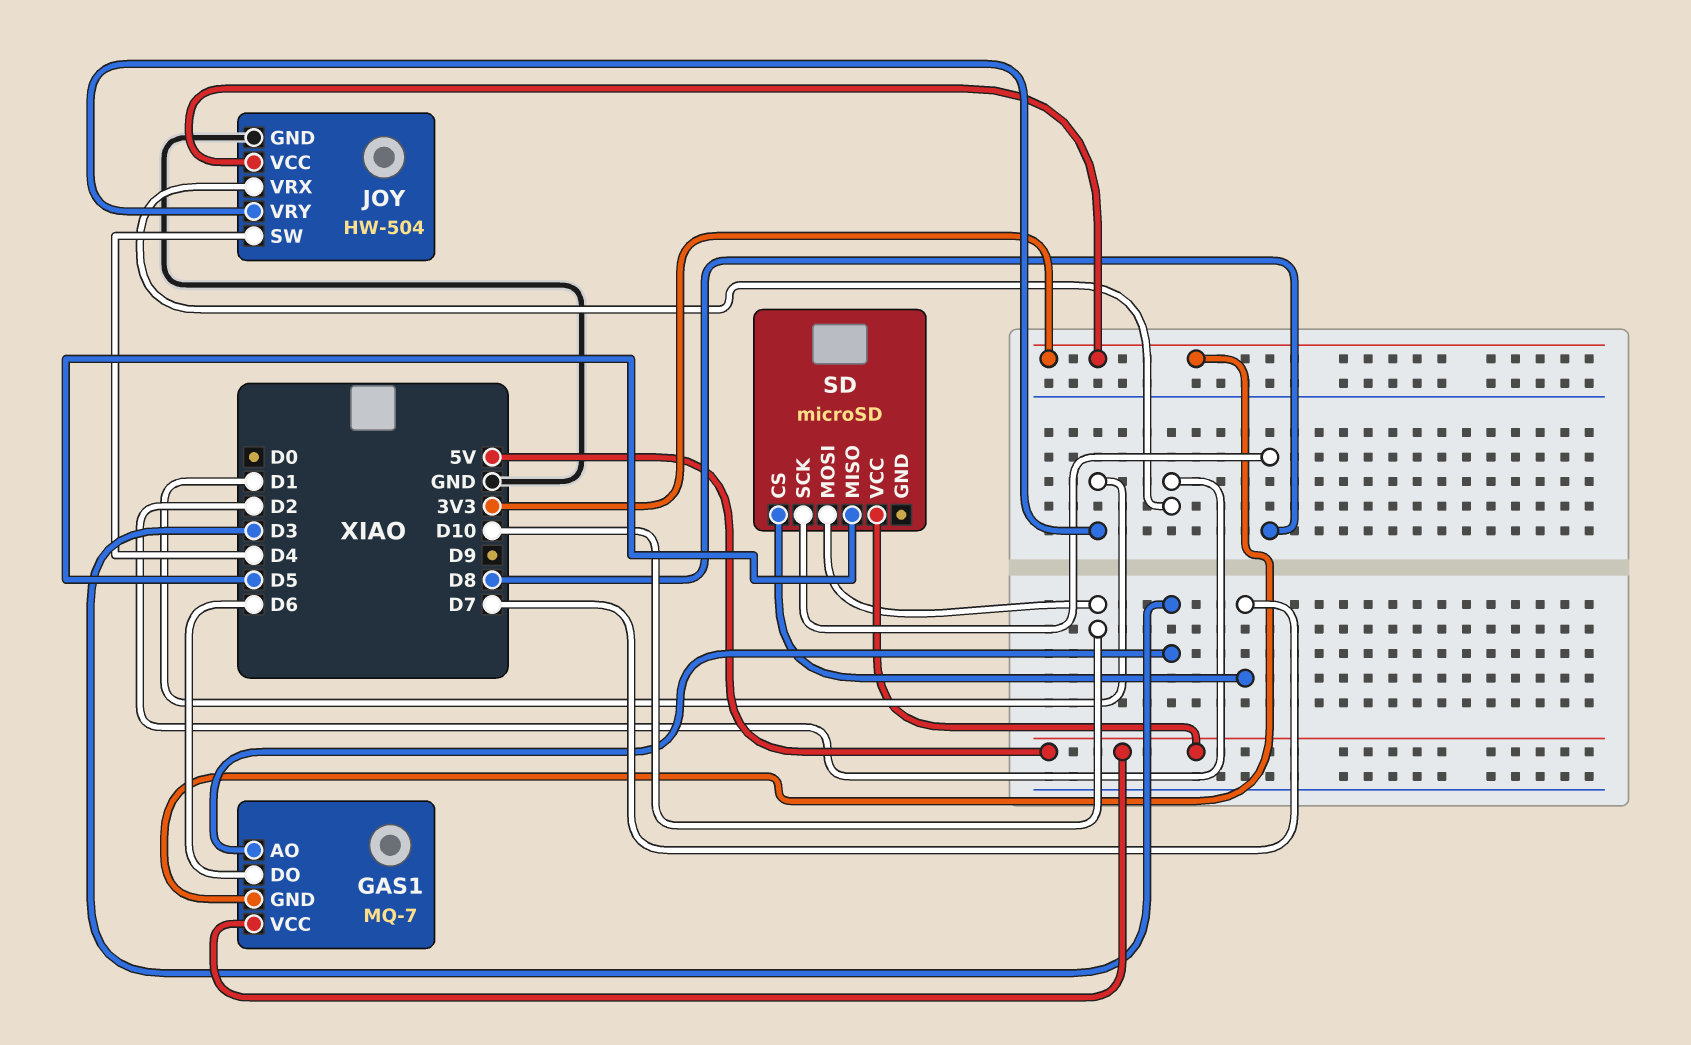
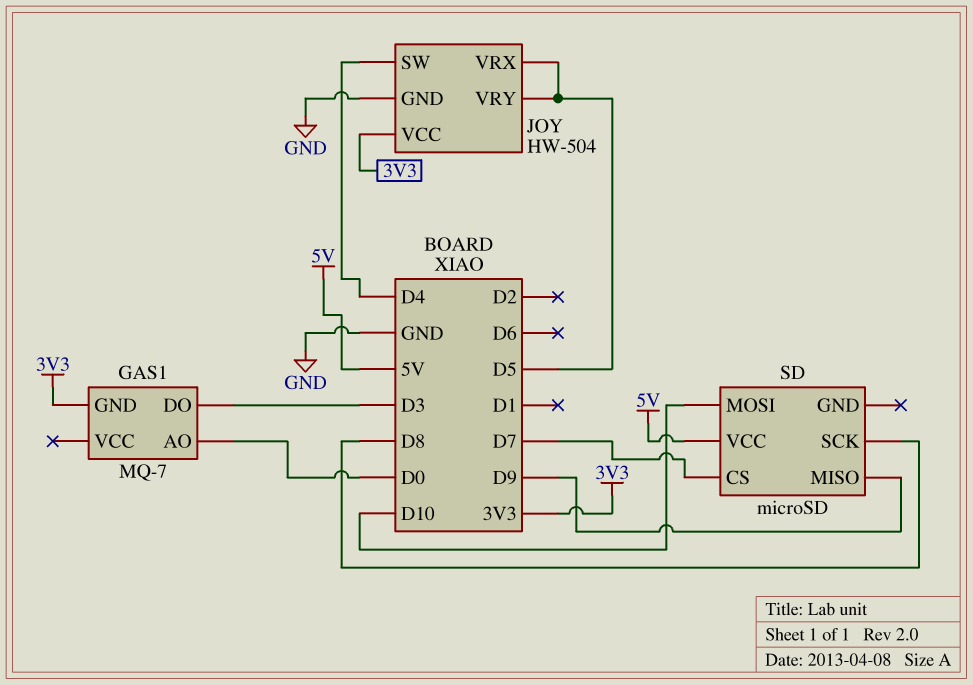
GAS1 pin AO: D3 -> D0
GAS1 pin DO: D6 -> D3
GAS1 pin VCC: 5V -> none
JOY pin VRX: D2 -> D5
JOY pin VRY: D1 -> D5
SD pin MISO: D5 -> D9

